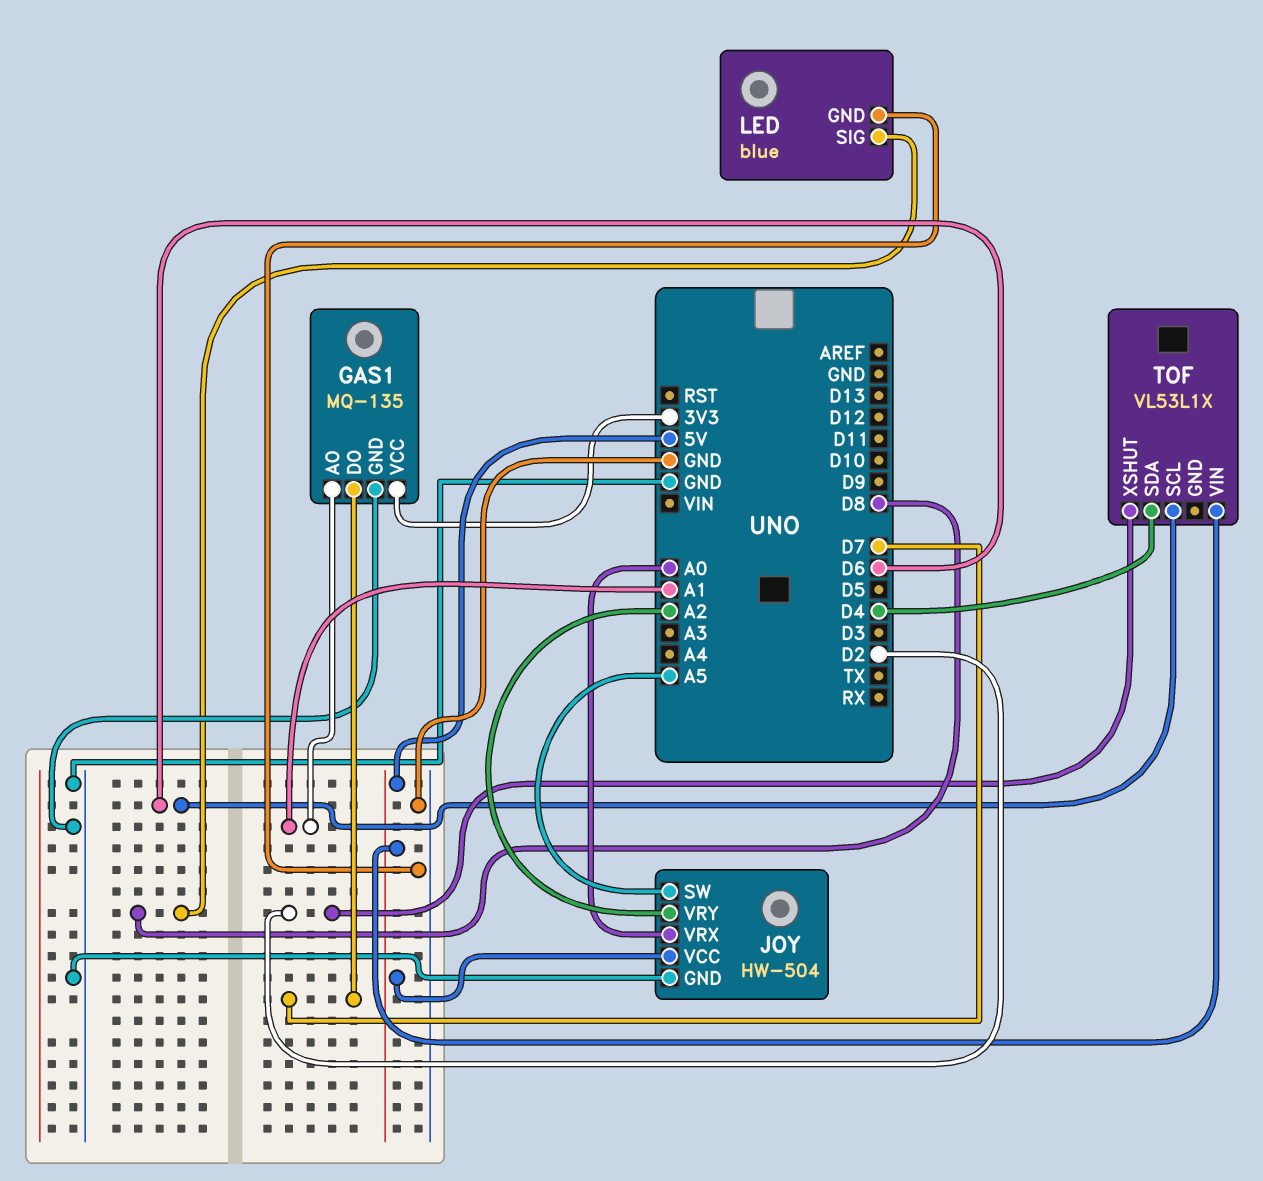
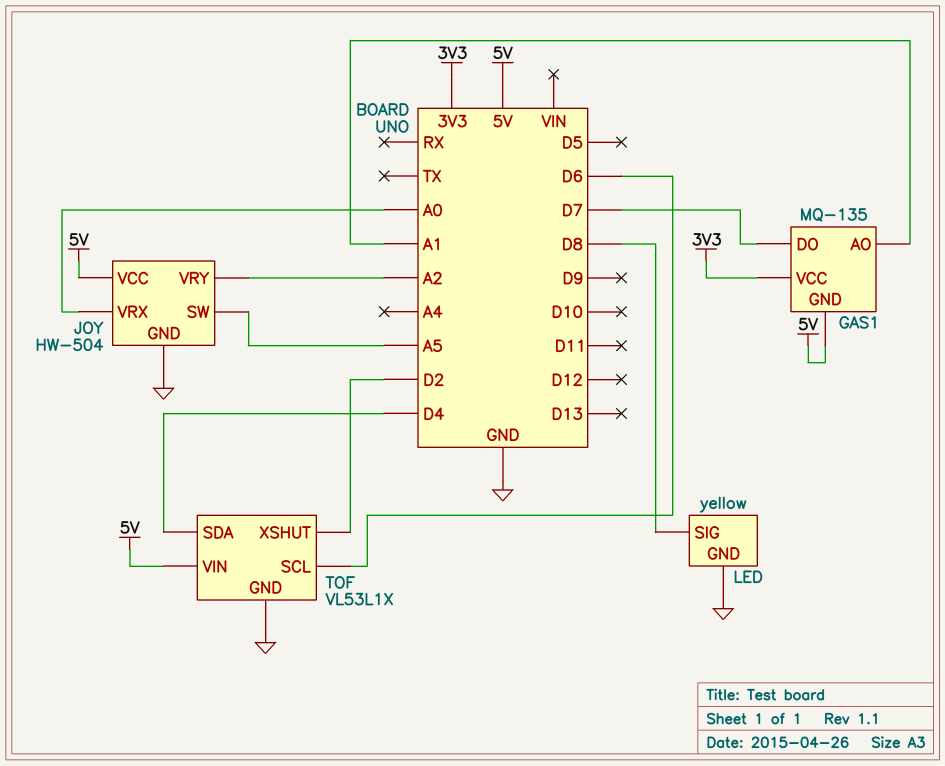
GAS1 pin GND: GND -> 5V
LED: blue -> yellow
TOF pin GND: none -> GND

